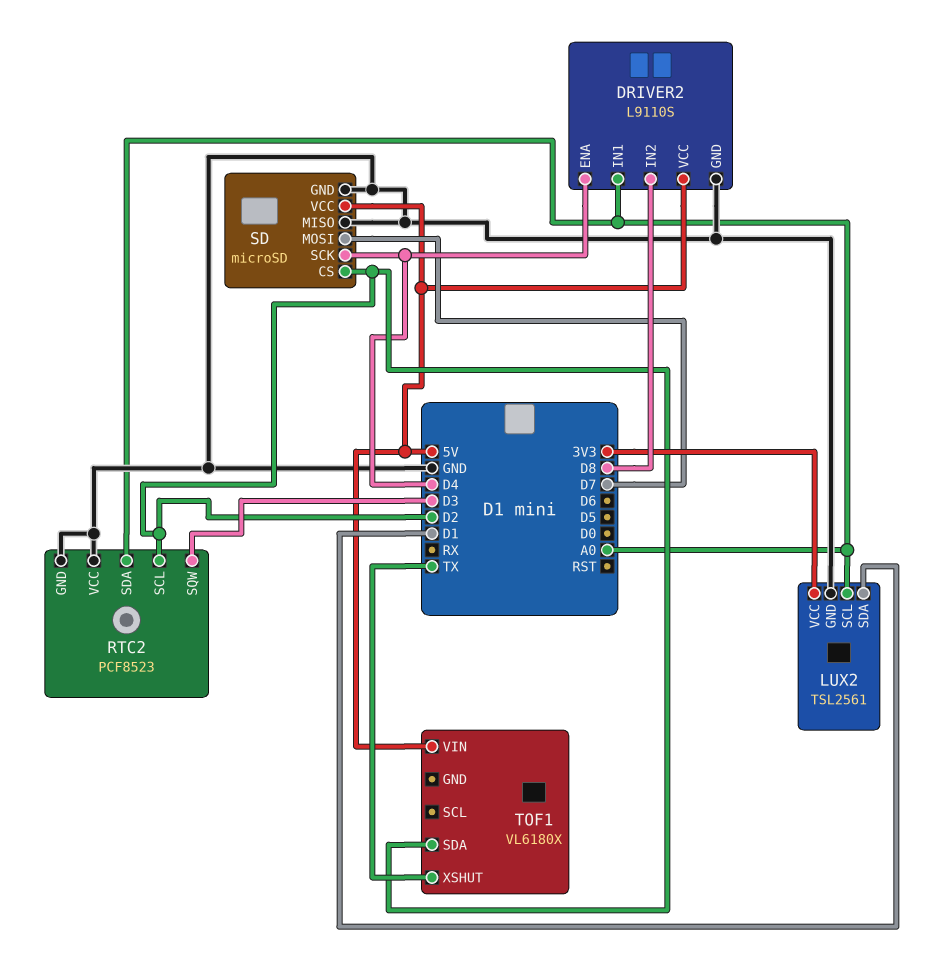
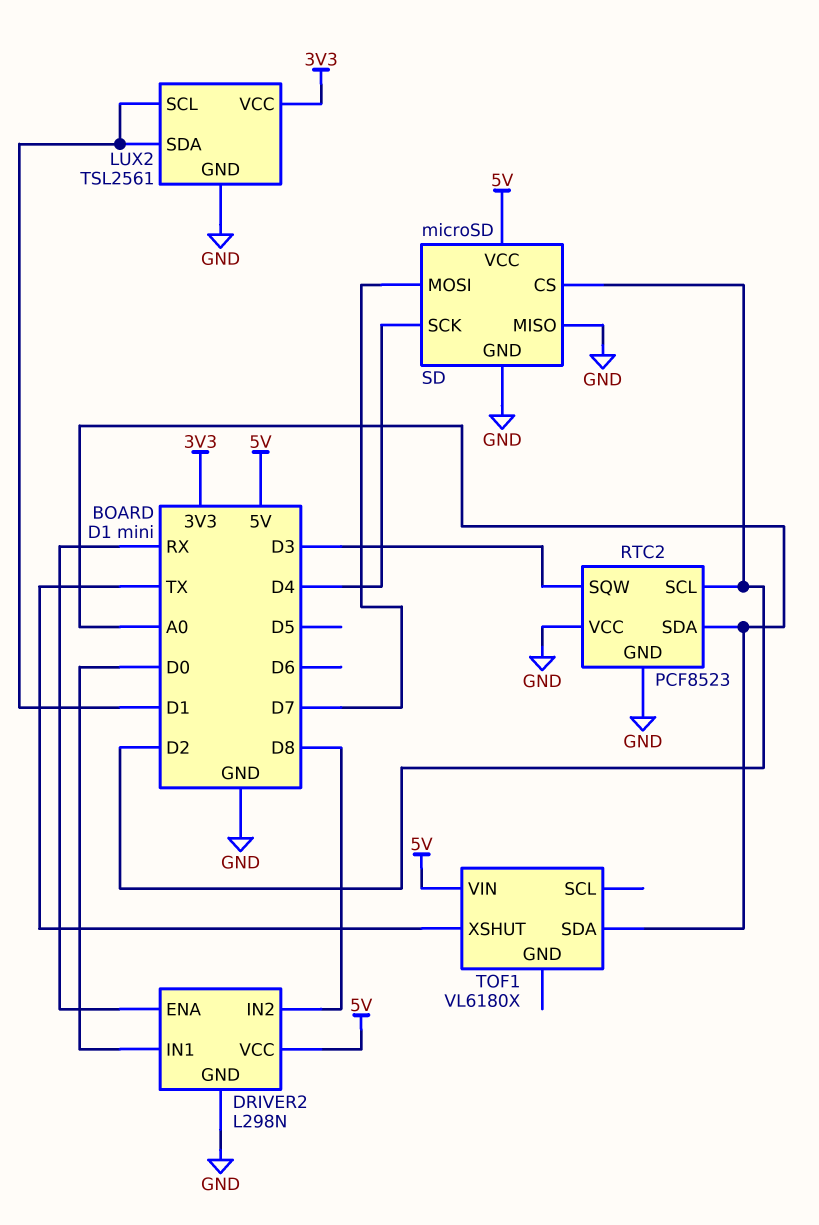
DRIVER2: L9110S -> L298N
DRIVER2 pin ENA: D4 -> RX
DRIVER2 pin IN1: A0 -> D0
LUX2 pin SCL: A0 -> D1
TOF1 pin SDA: D2 -> A0

